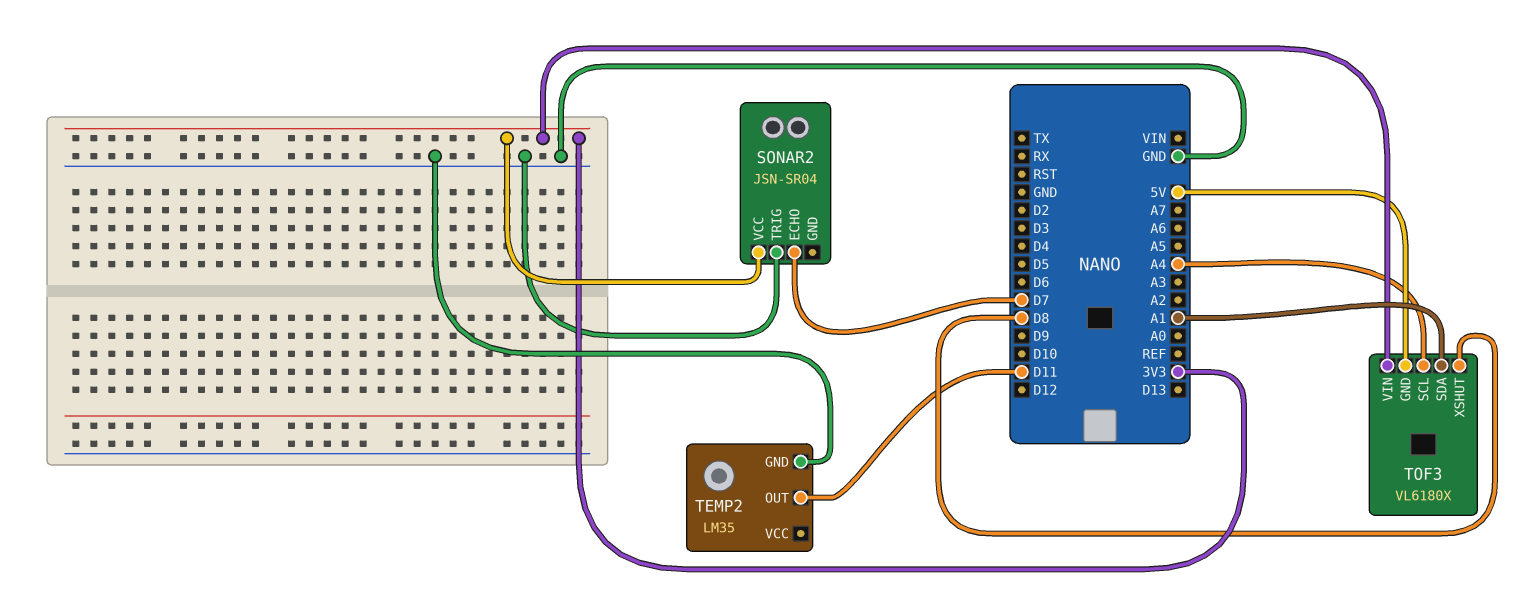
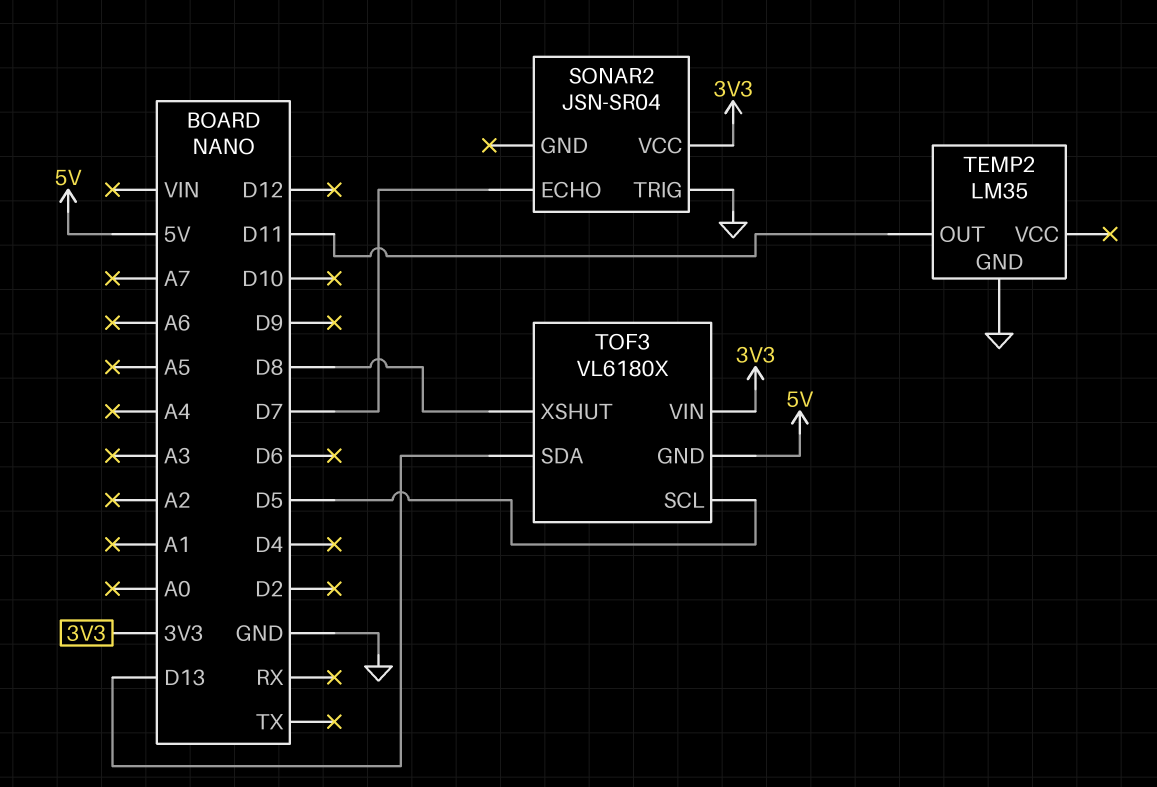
TOF3 pin SCL: A4 -> D5
TOF3 pin SDA: A1 -> D13

